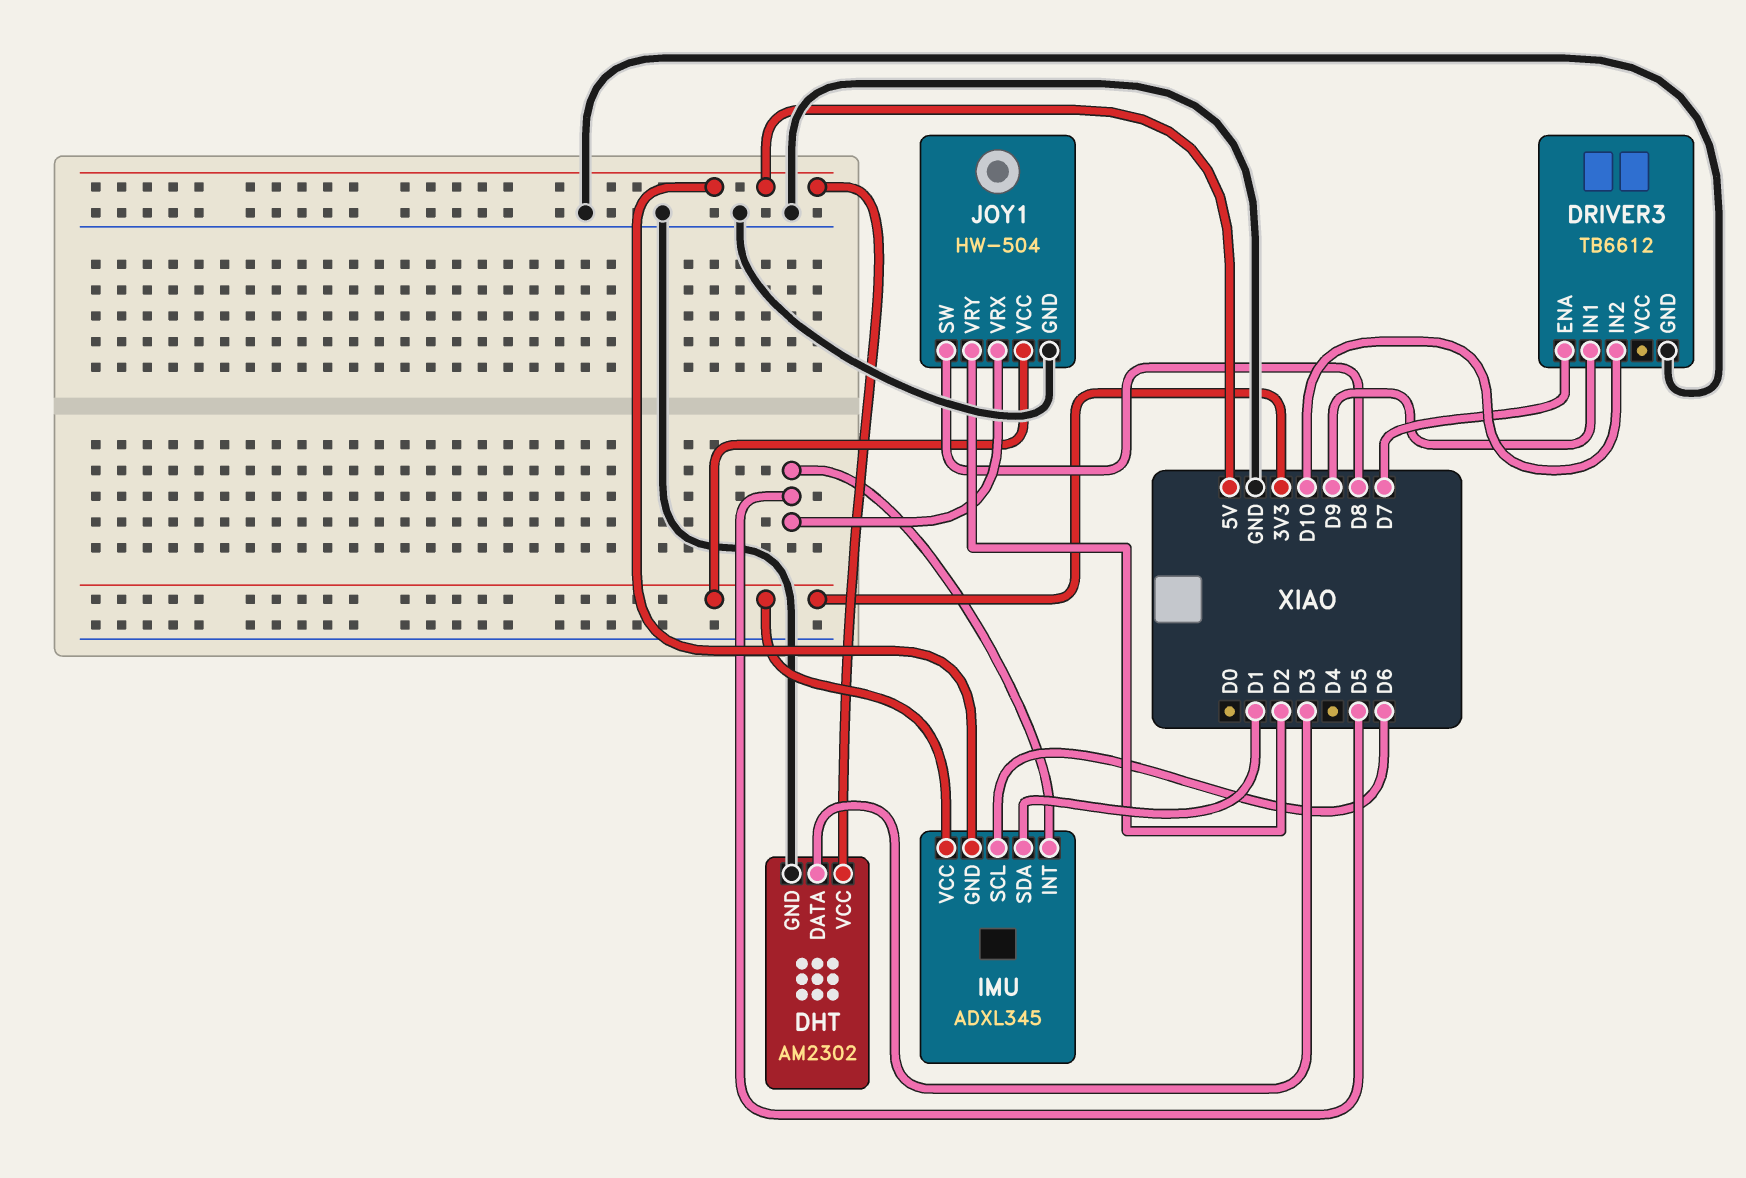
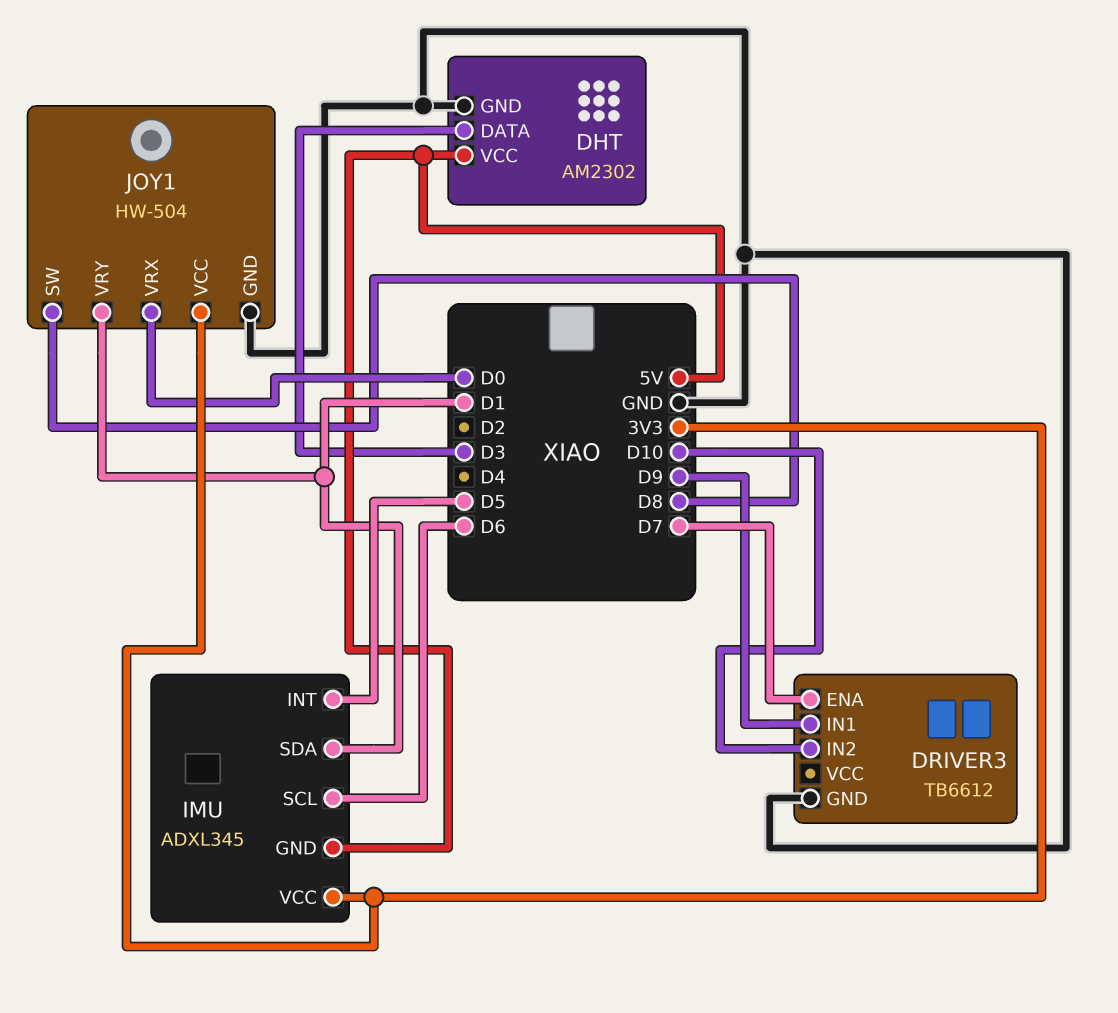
JOY1 pin VRX: D5 -> D0
JOY1 pin VRY: D2 -> D1

